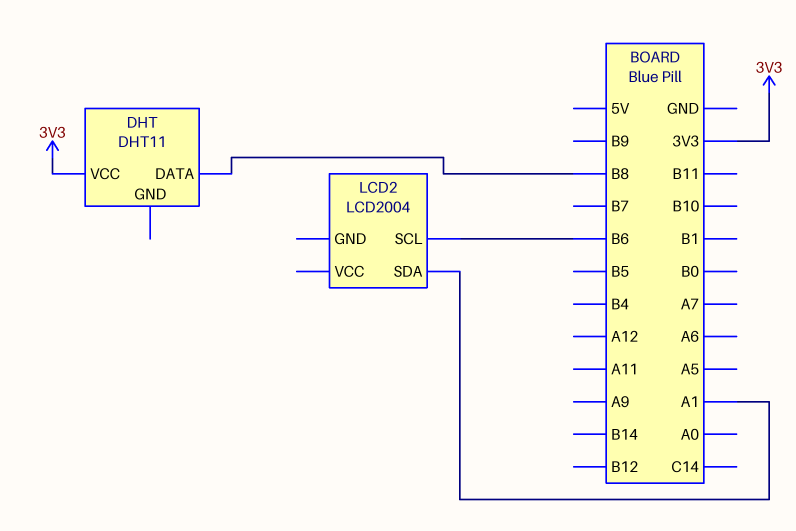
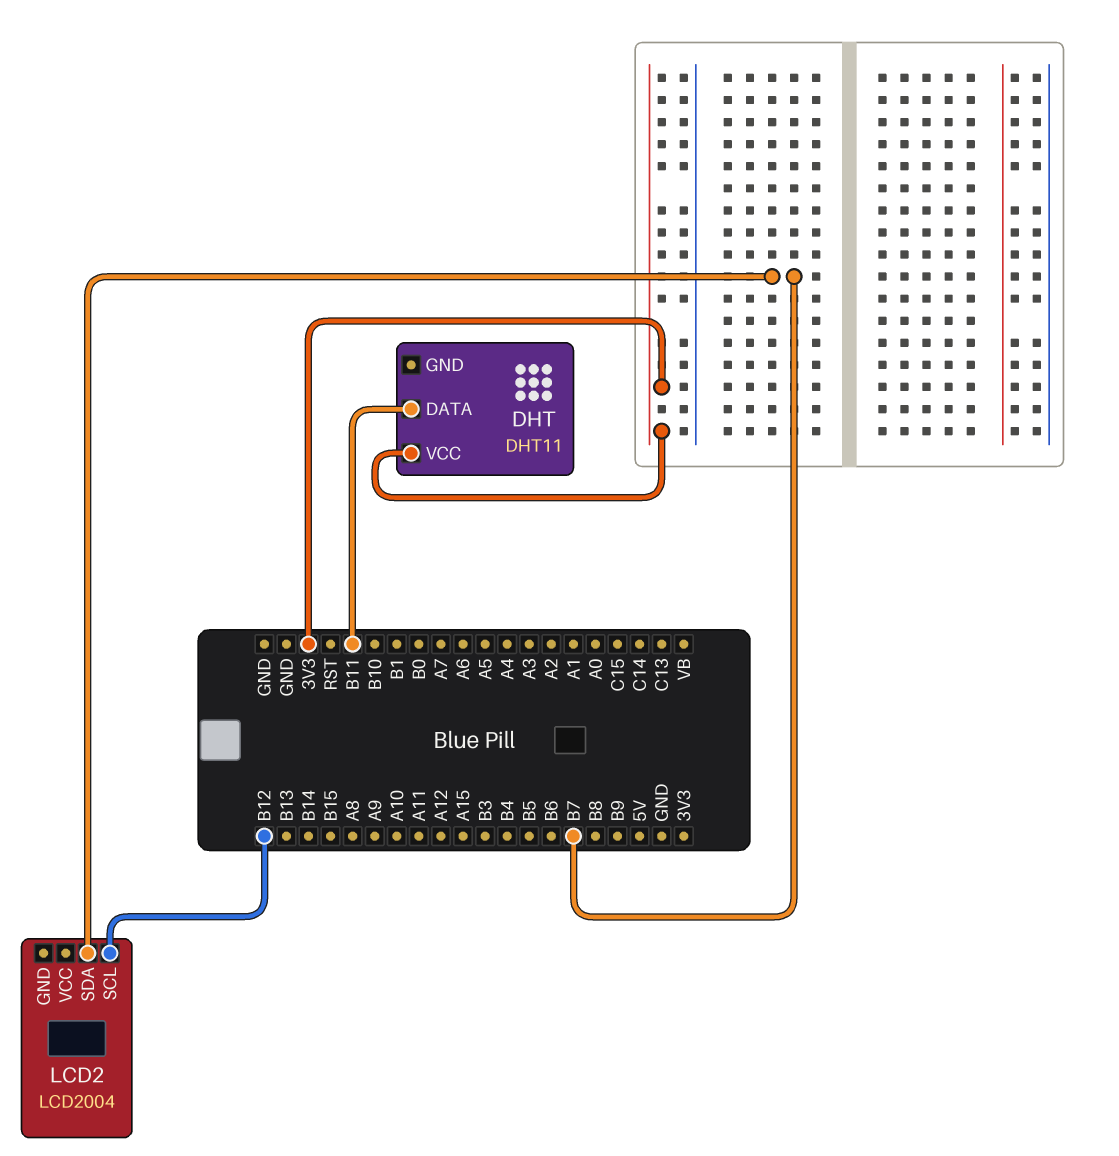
DHT pin DATA: B8 -> B11
LCD2 pin SCL: B6 -> B12
LCD2 pin SDA: A1 -> B7

